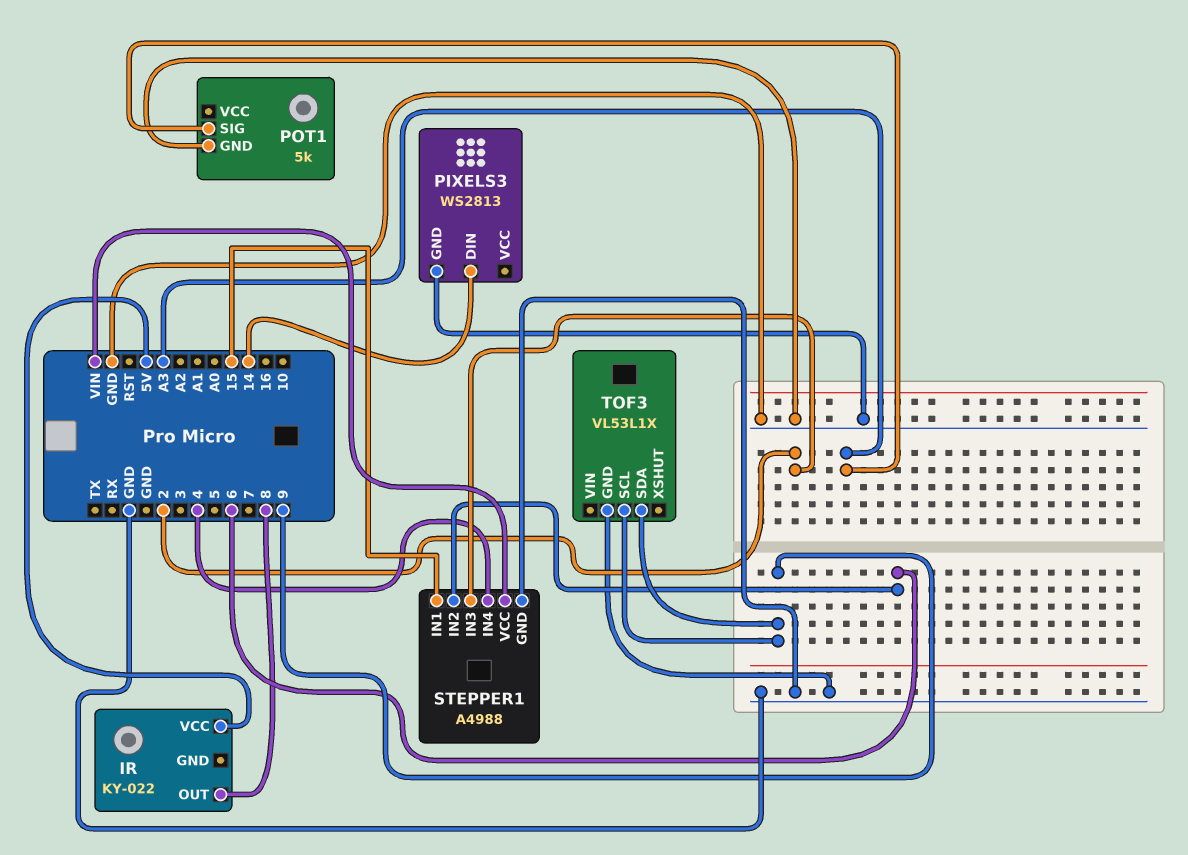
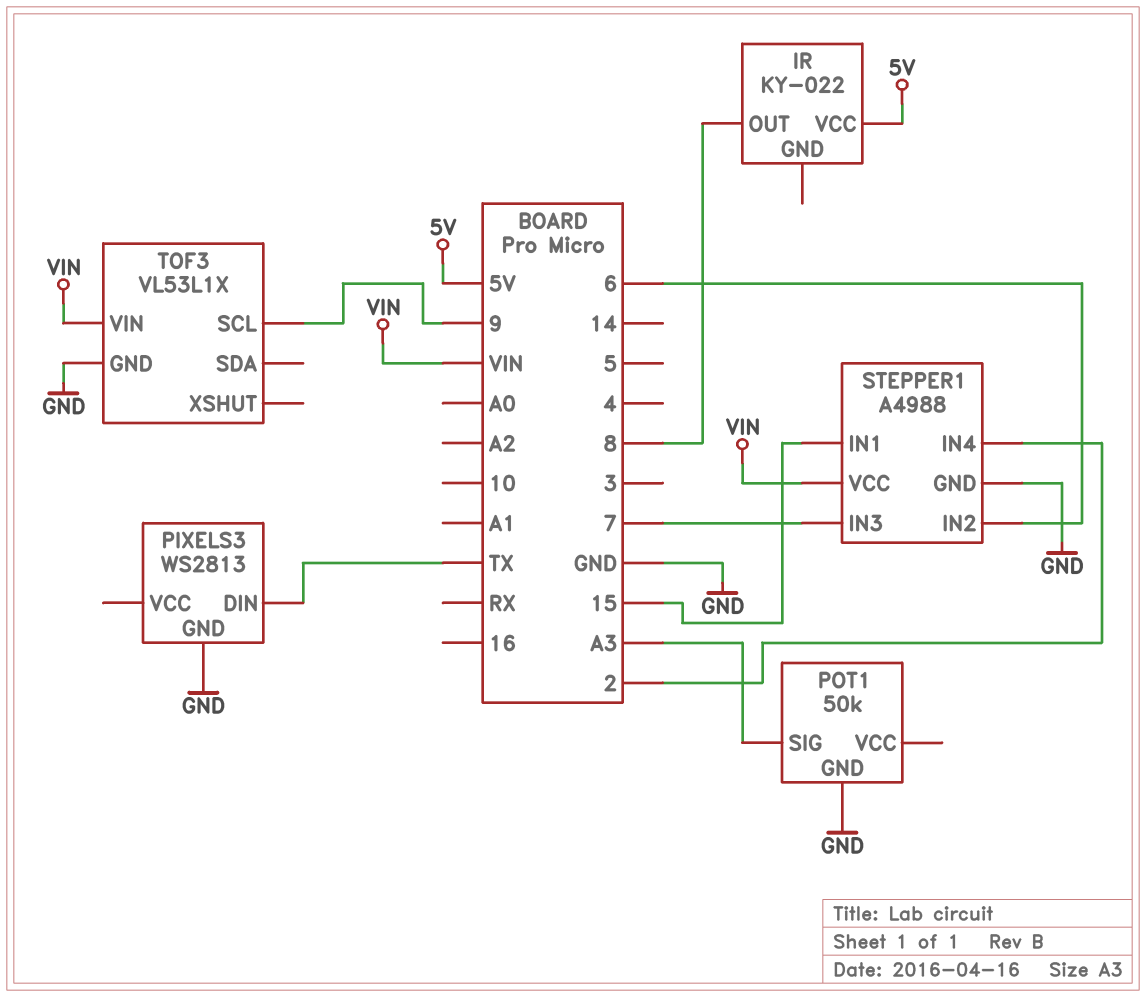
PIXELS3 pin DIN: 14 -> TX
POT1: 5k -> 50k
STEPPER1 pin IN3: 2 -> 7
STEPPER1 pin IN4: 4 -> 2
TOF3 pin SDA: 9 -> none
TOF3 pin VIN: none -> VIN

